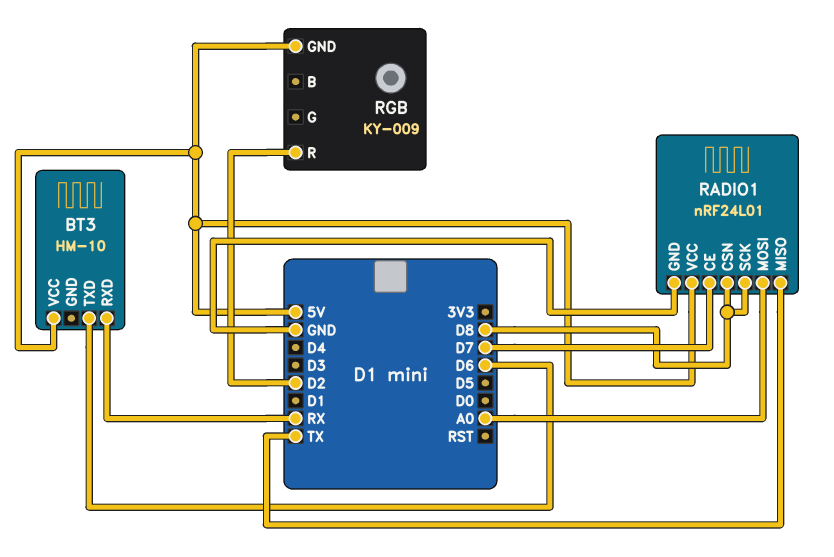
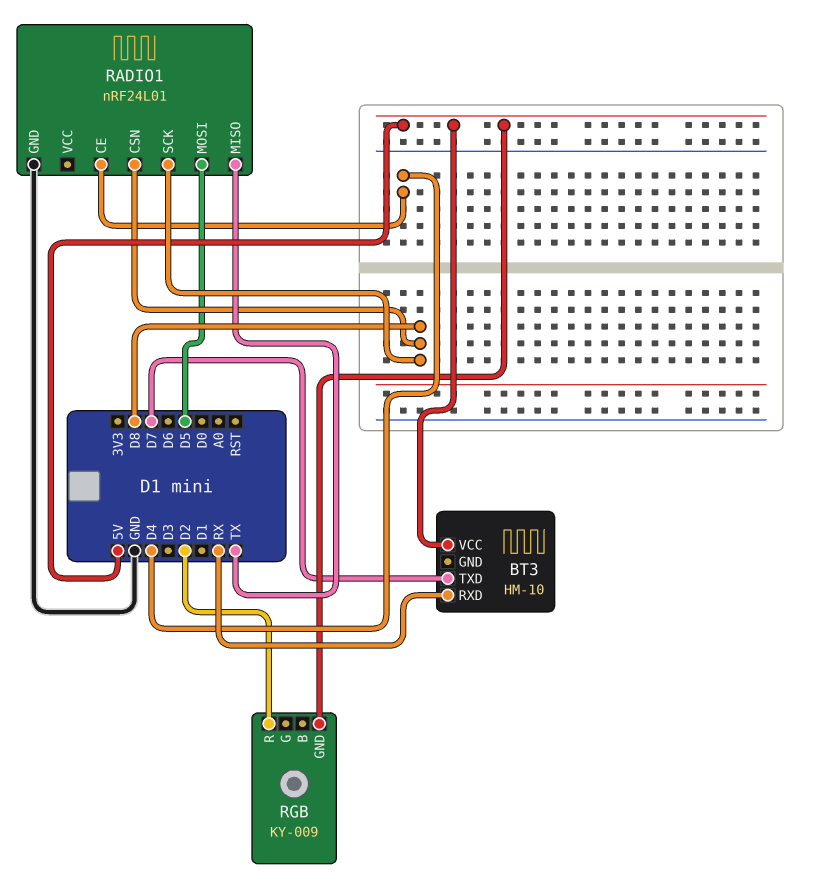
BT3 pin TXD: D6 -> D7
RADIO1 pin CE: D7 -> D4
RADIO1 pin MOSI: A0 -> D5
RADIO1 pin VCC: 5V -> none

